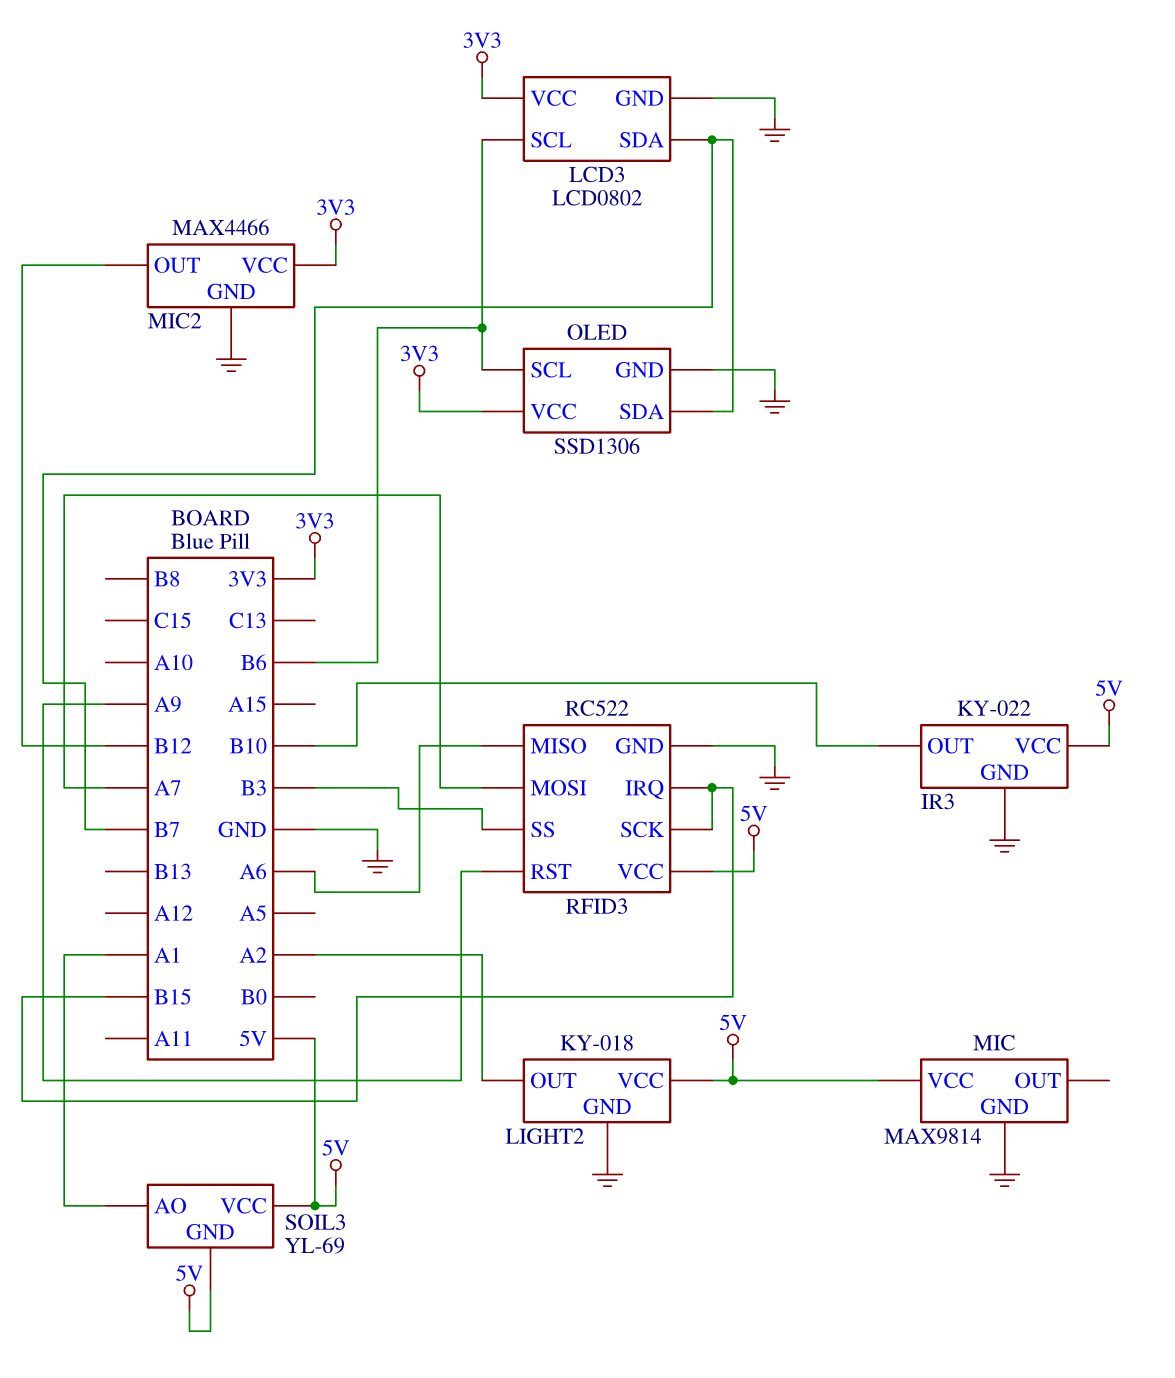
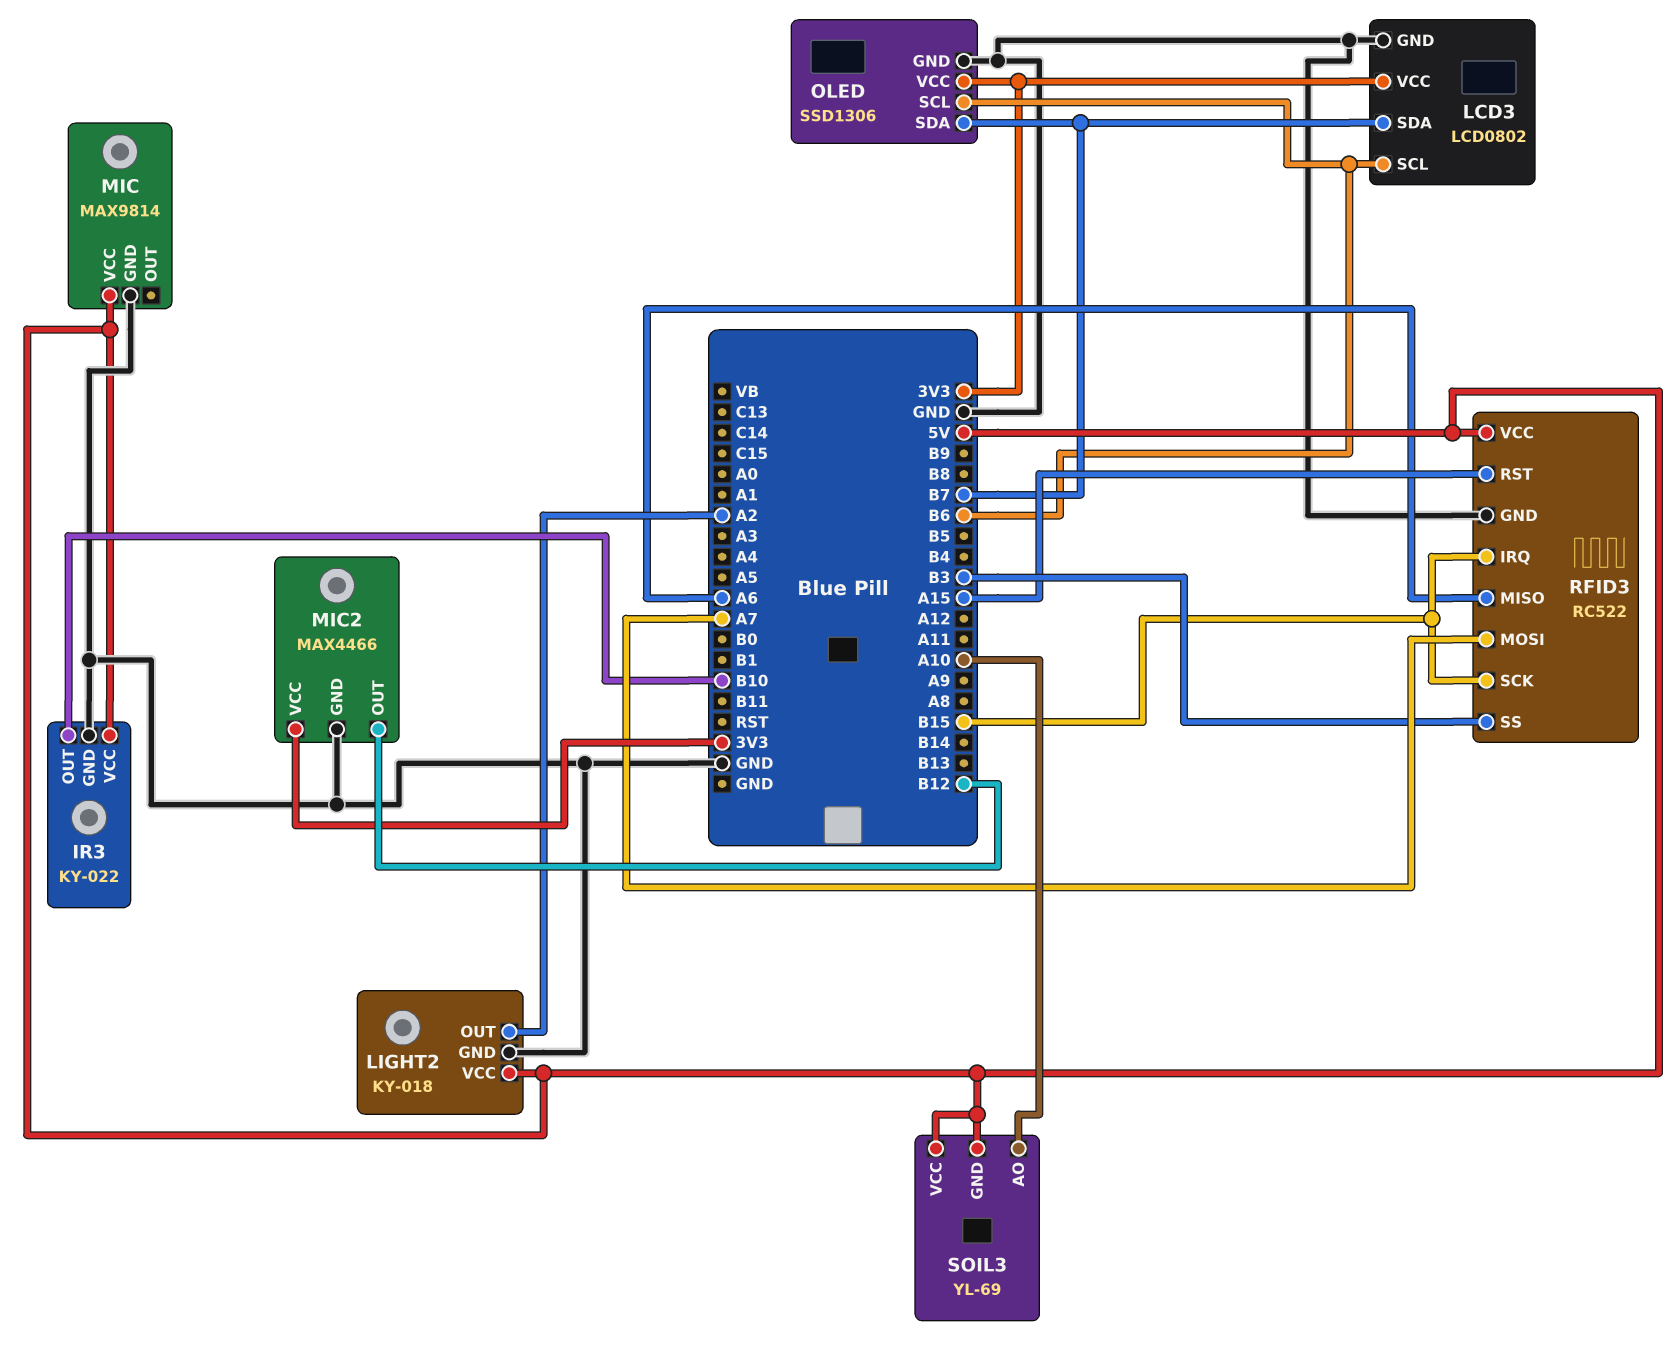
RFID3 pin RST: A9 -> A15
SOIL3 pin AO: A1 -> A10

